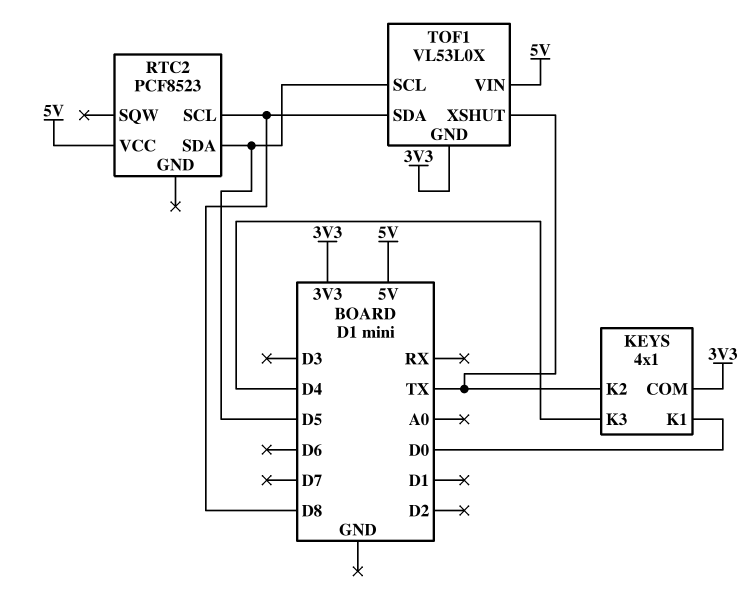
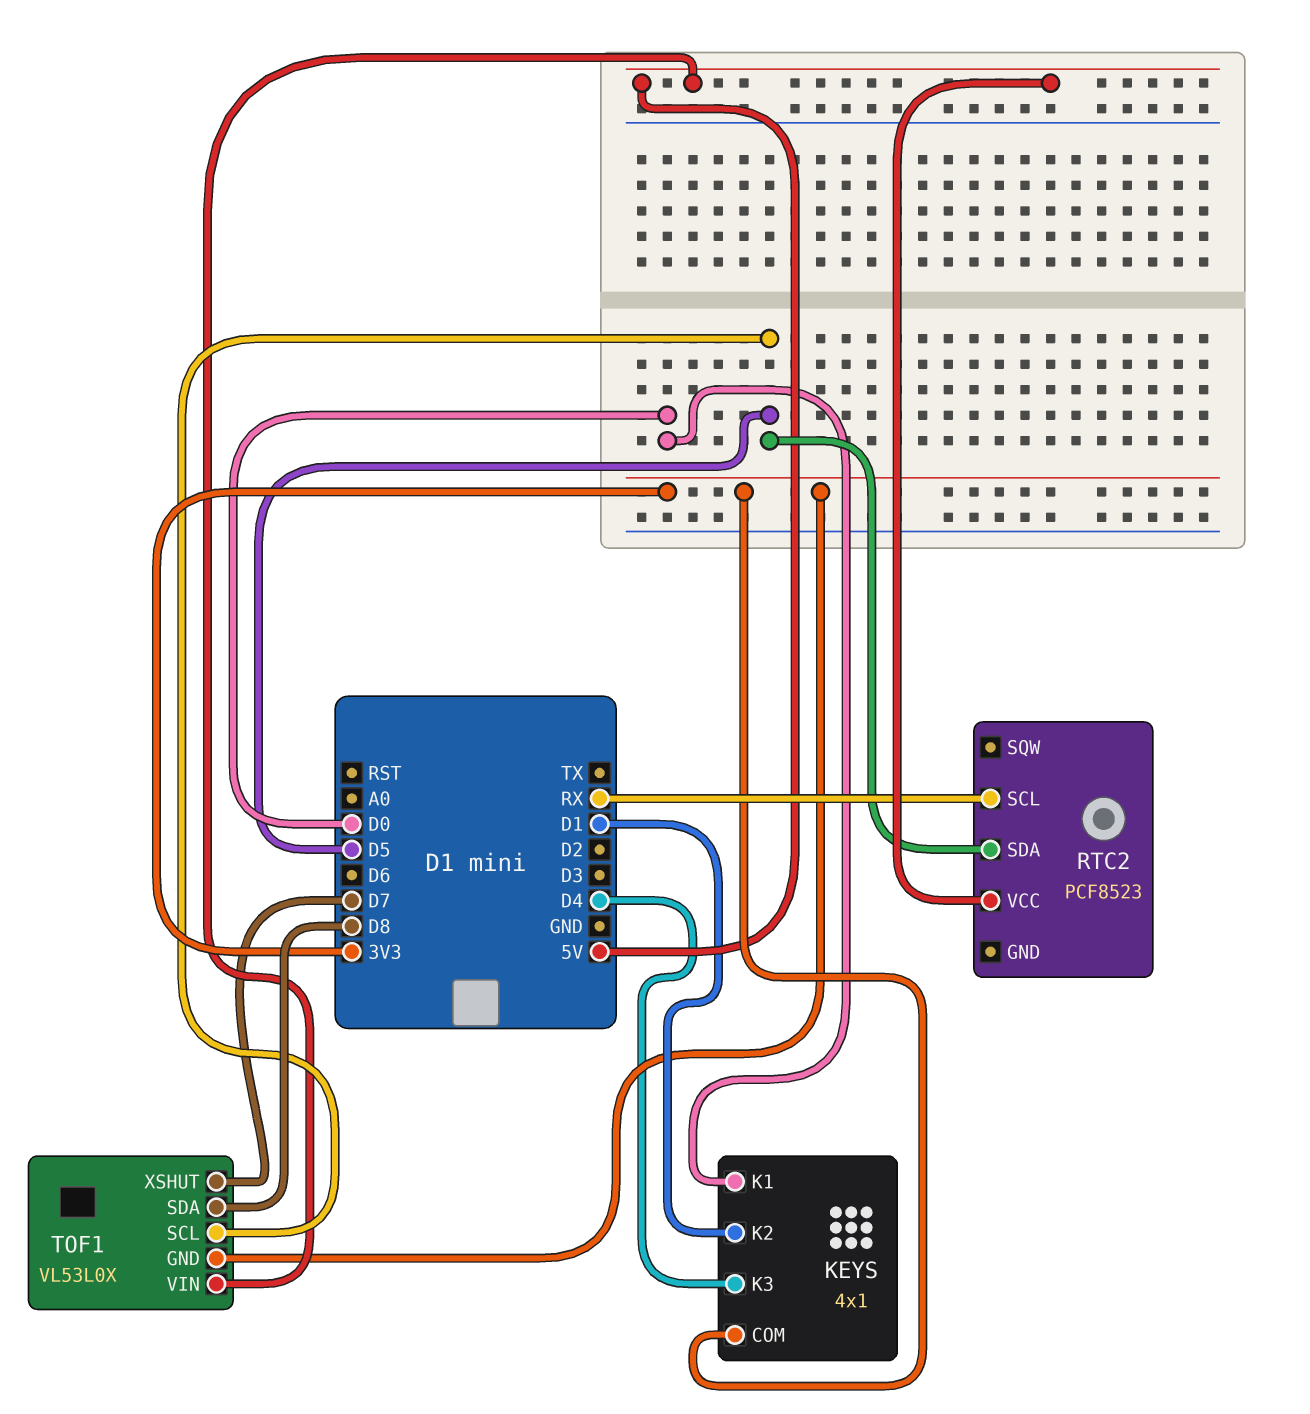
KEYS pin K2: TX -> D1
RTC2 pin SCL: D8 -> RX
TOF1 pin XSHUT: TX -> D7

